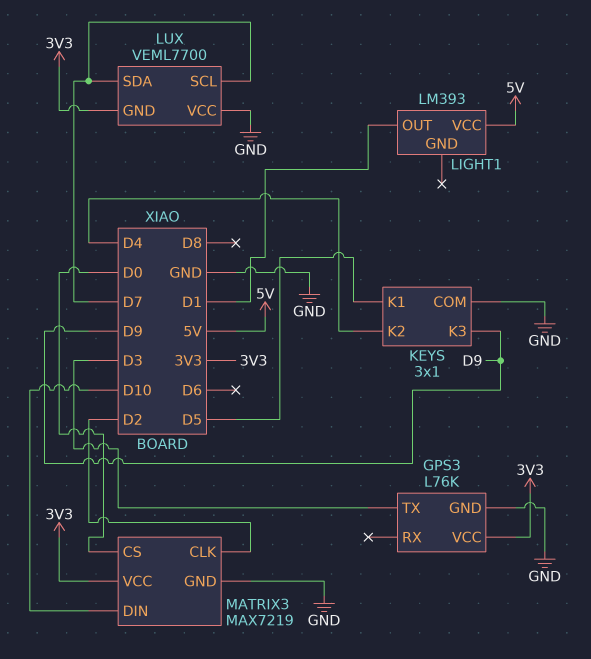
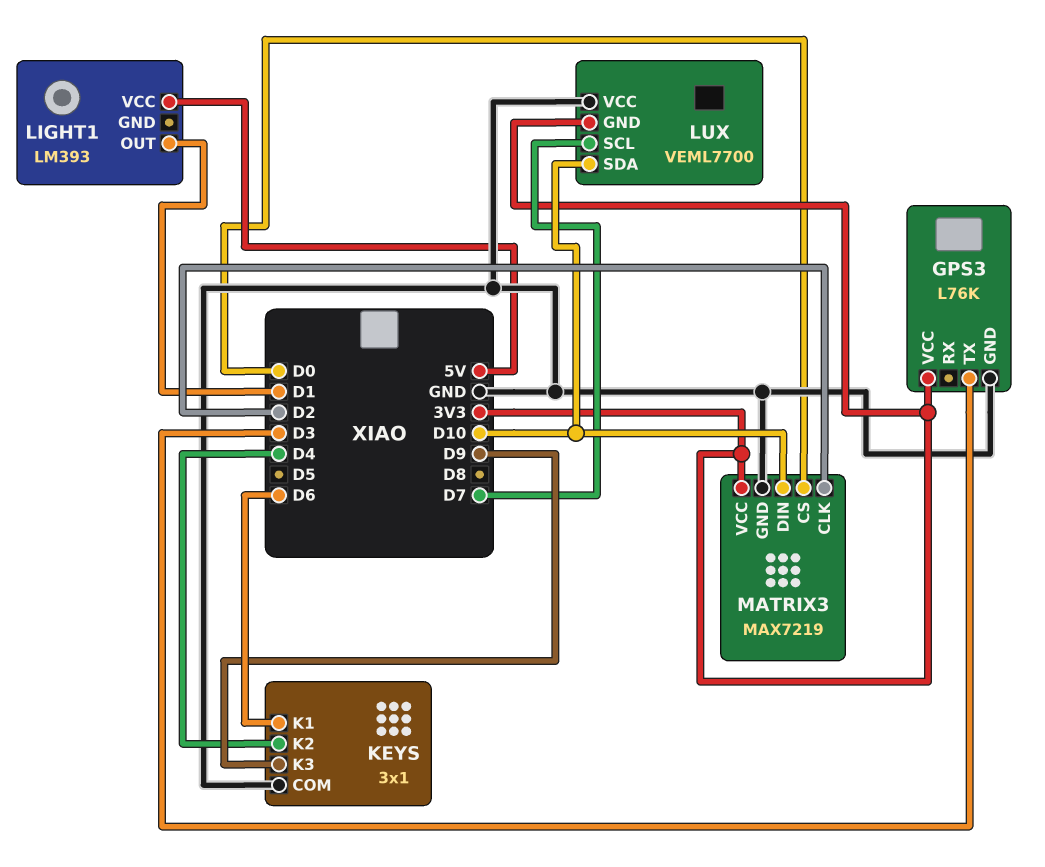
KEYS pin K1: D5 -> D6
LUX pin SDA: D7 -> D10

